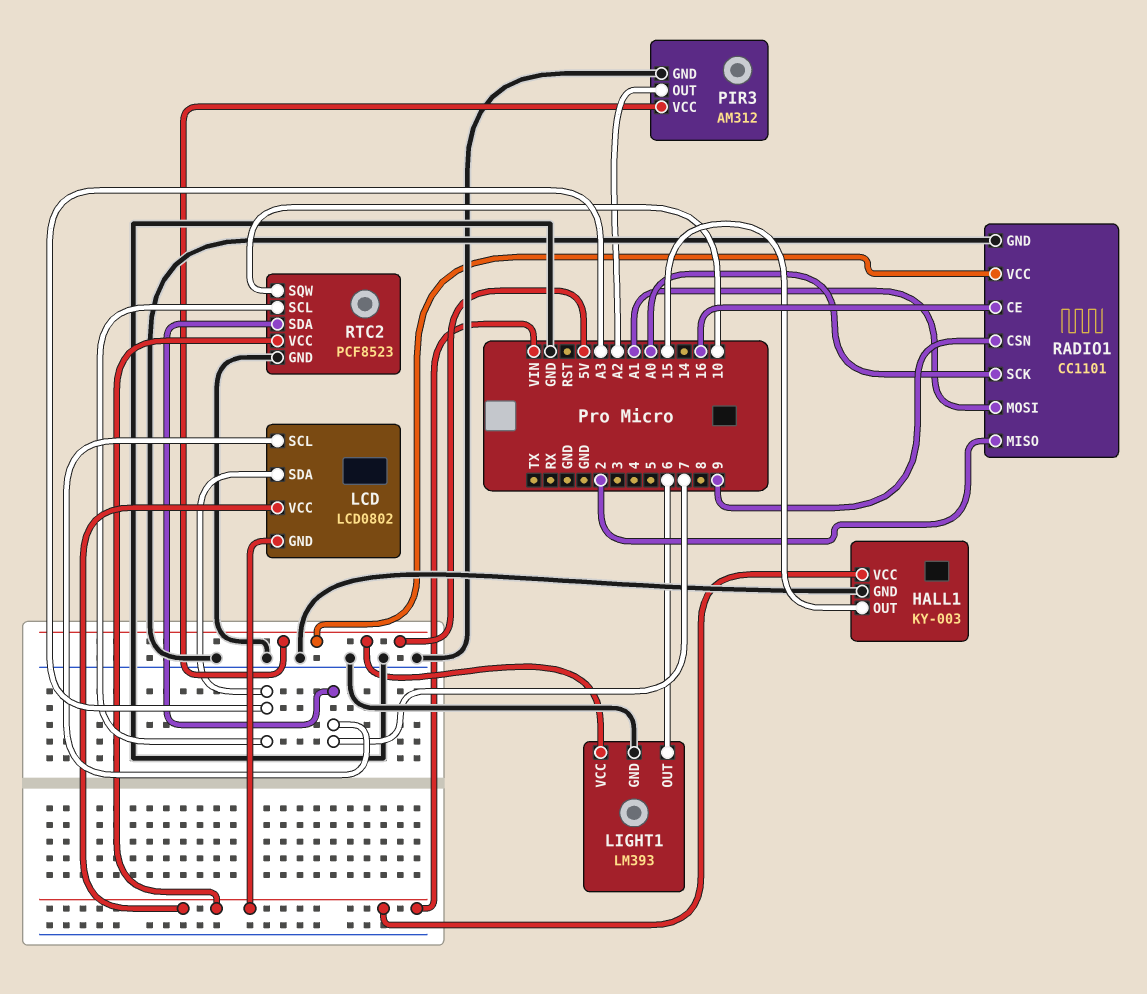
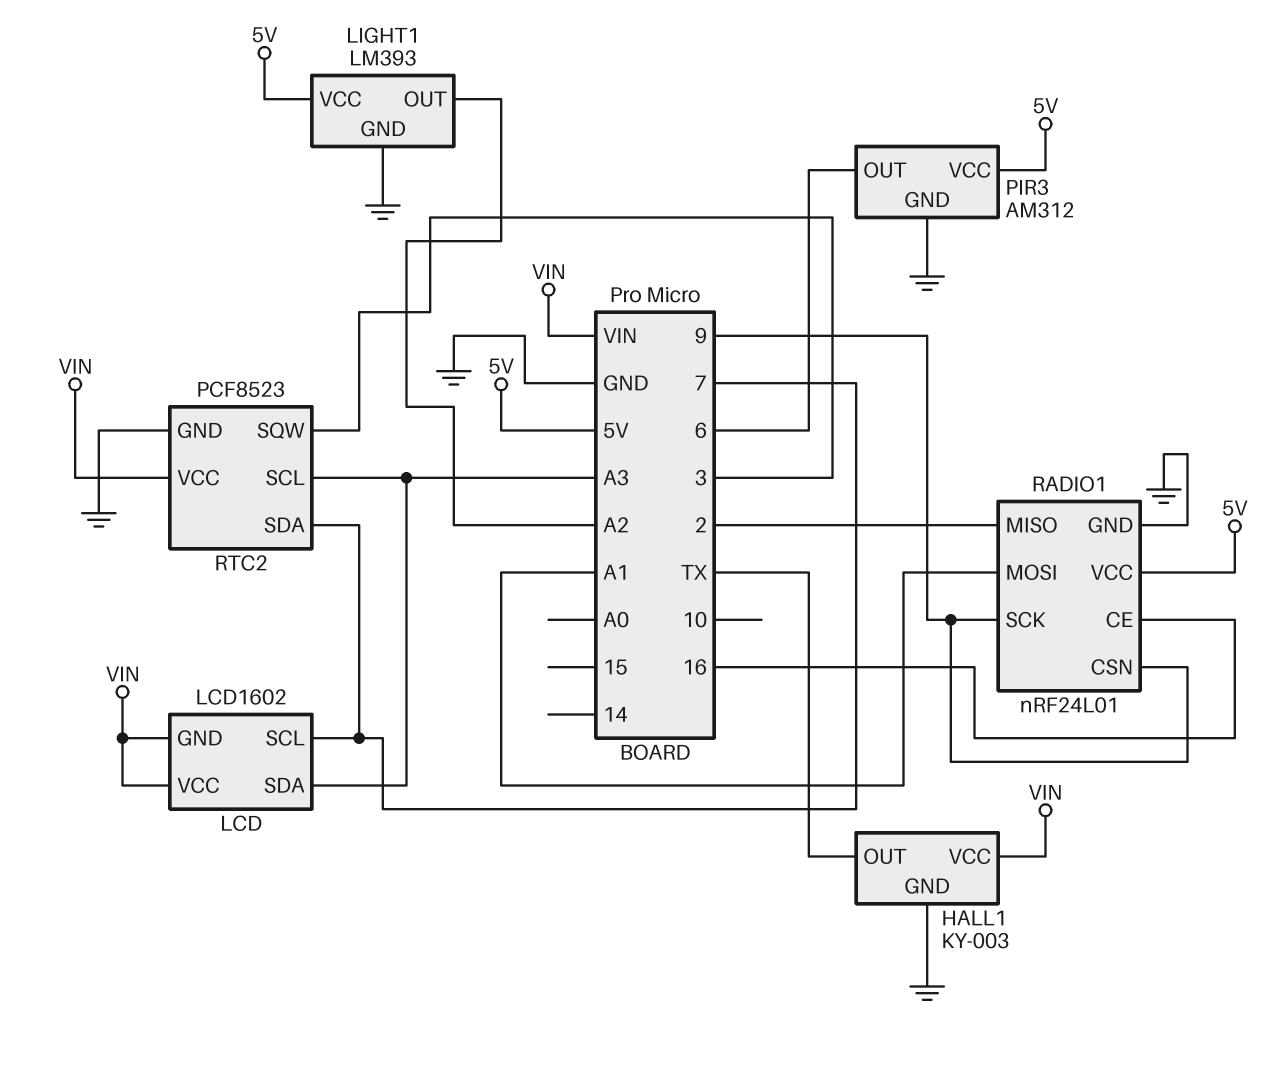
HALL1 pin OUT: 15 -> TX
LCD: LCD0802 -> LCD1602
LIGHT1 pin OUT: 6 -> A2
PIR3 pin OUT: A2 -> 6
RADIO1: CC1101 -> nRF24L01
RADIO1 pin SCK: A0 -> 9
RTC2 pin SQW: 10 -> 3

